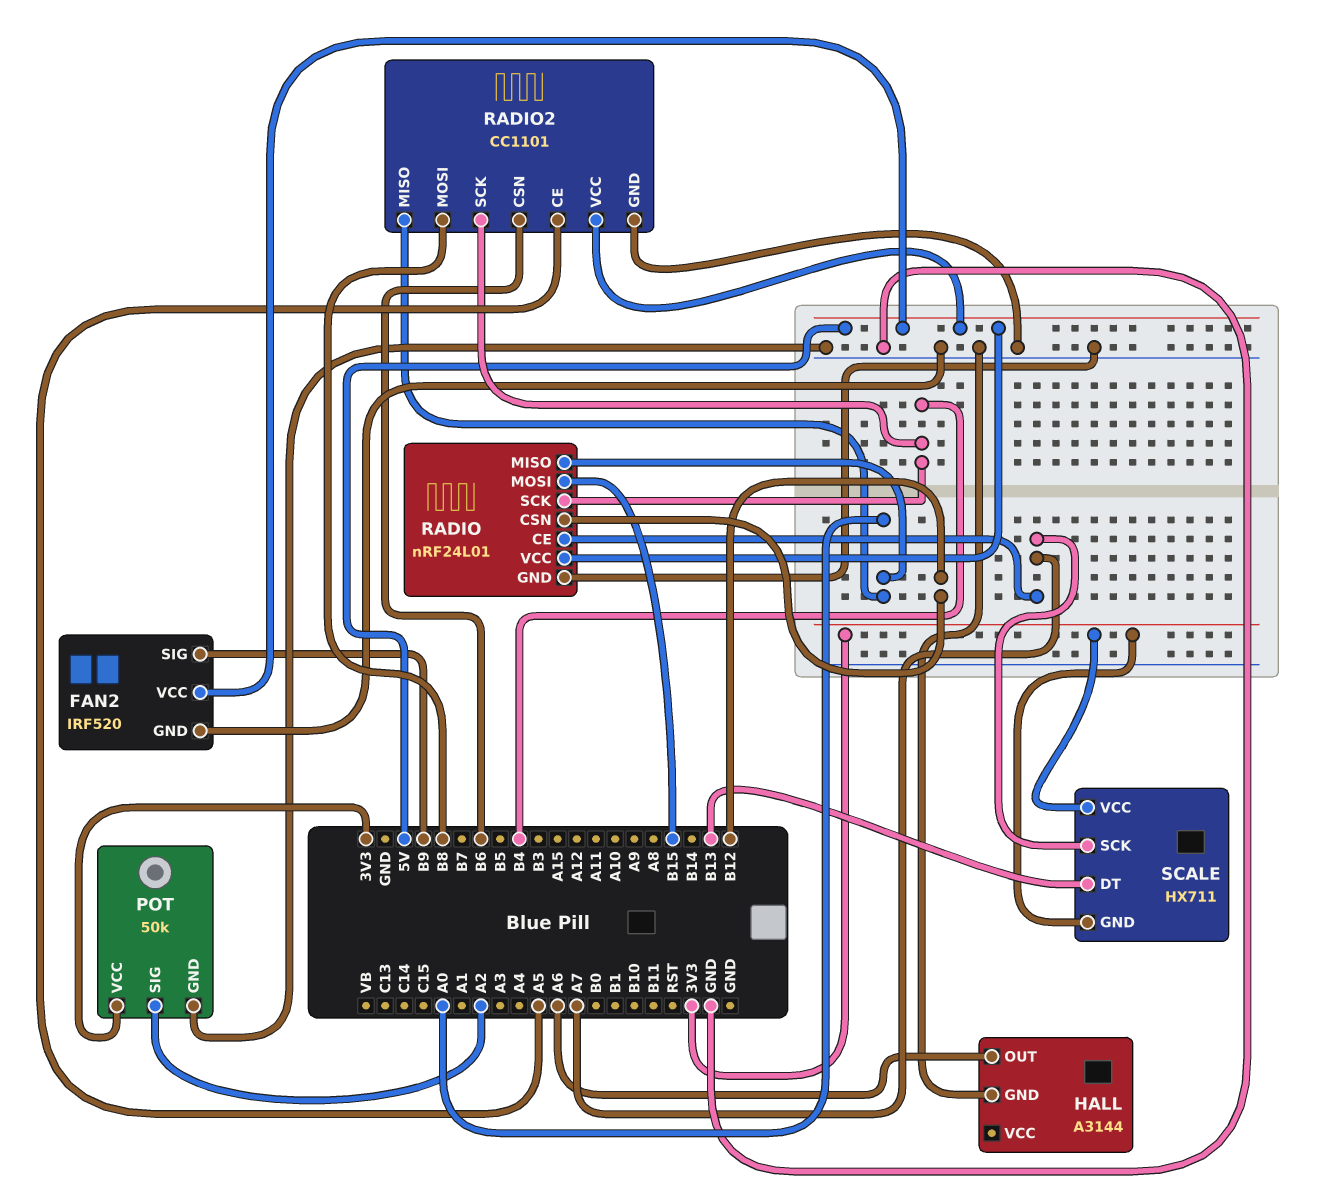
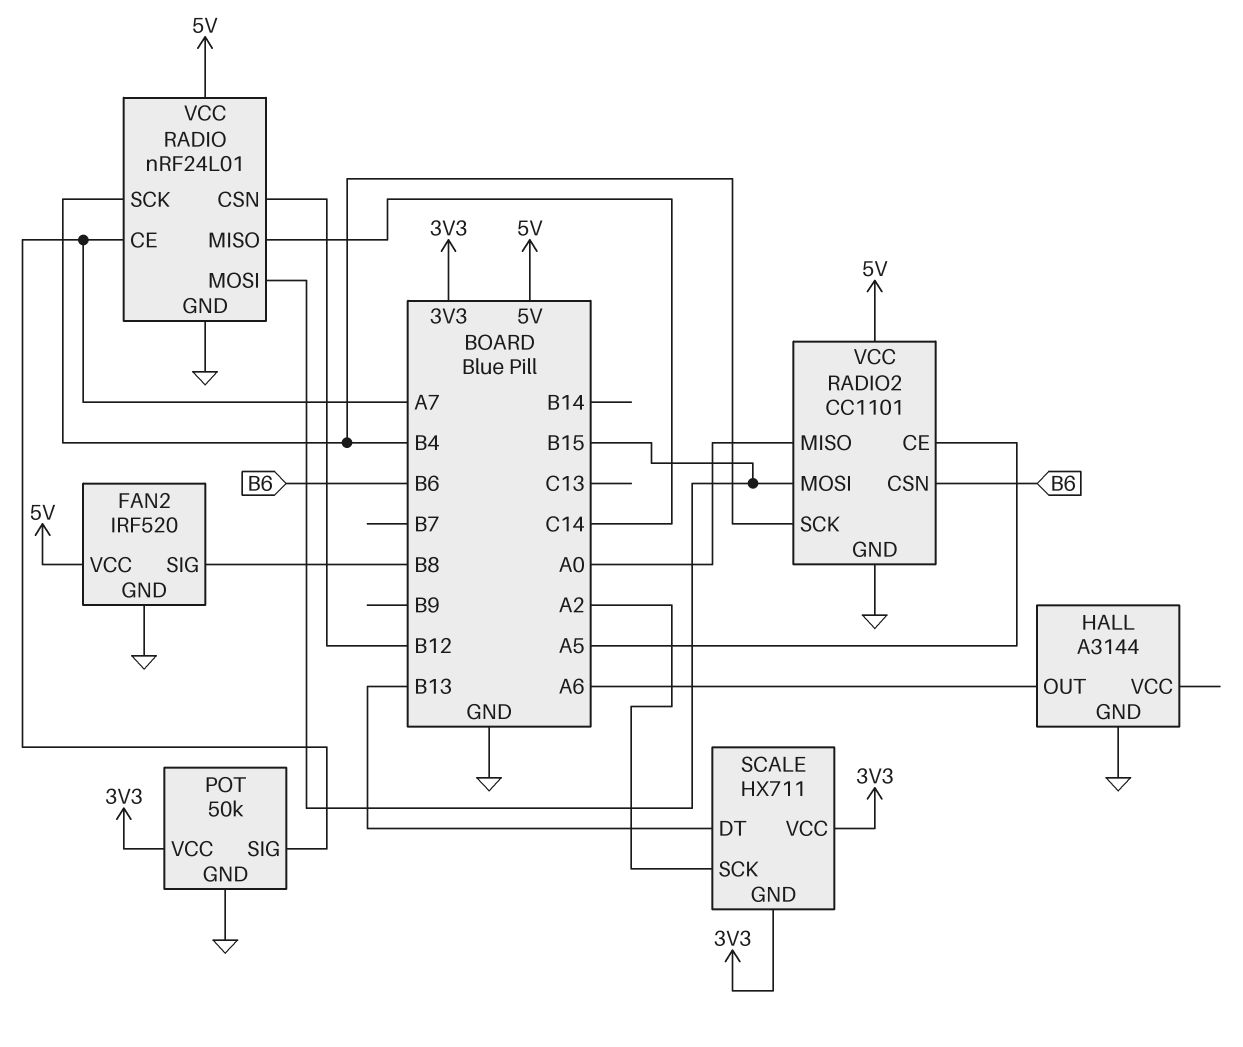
FAN2 pin SIG: B9 -> B8
POT pin SIG: A2 -> A7
RADIO pin MISO: A0 -> C14
RADIO2 pin MOSI: B8 -> B15
SCALE pin SCK: A7 -> A2

